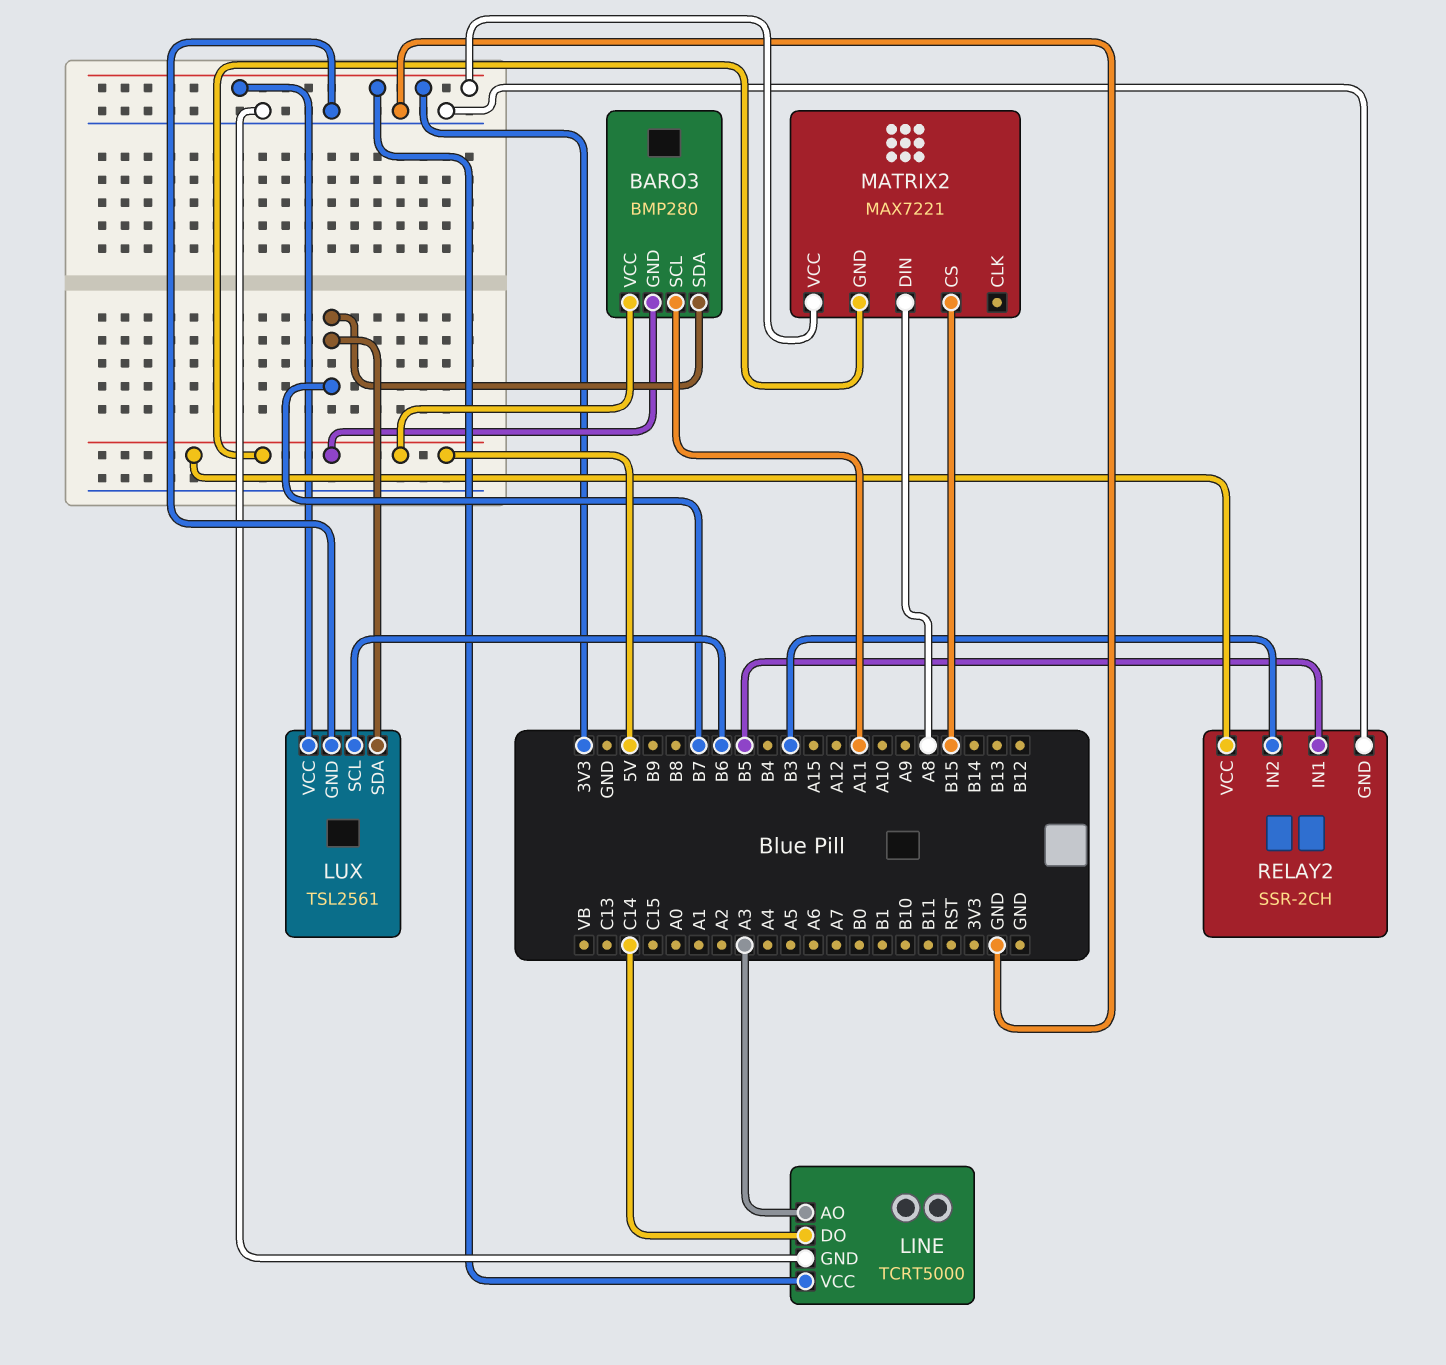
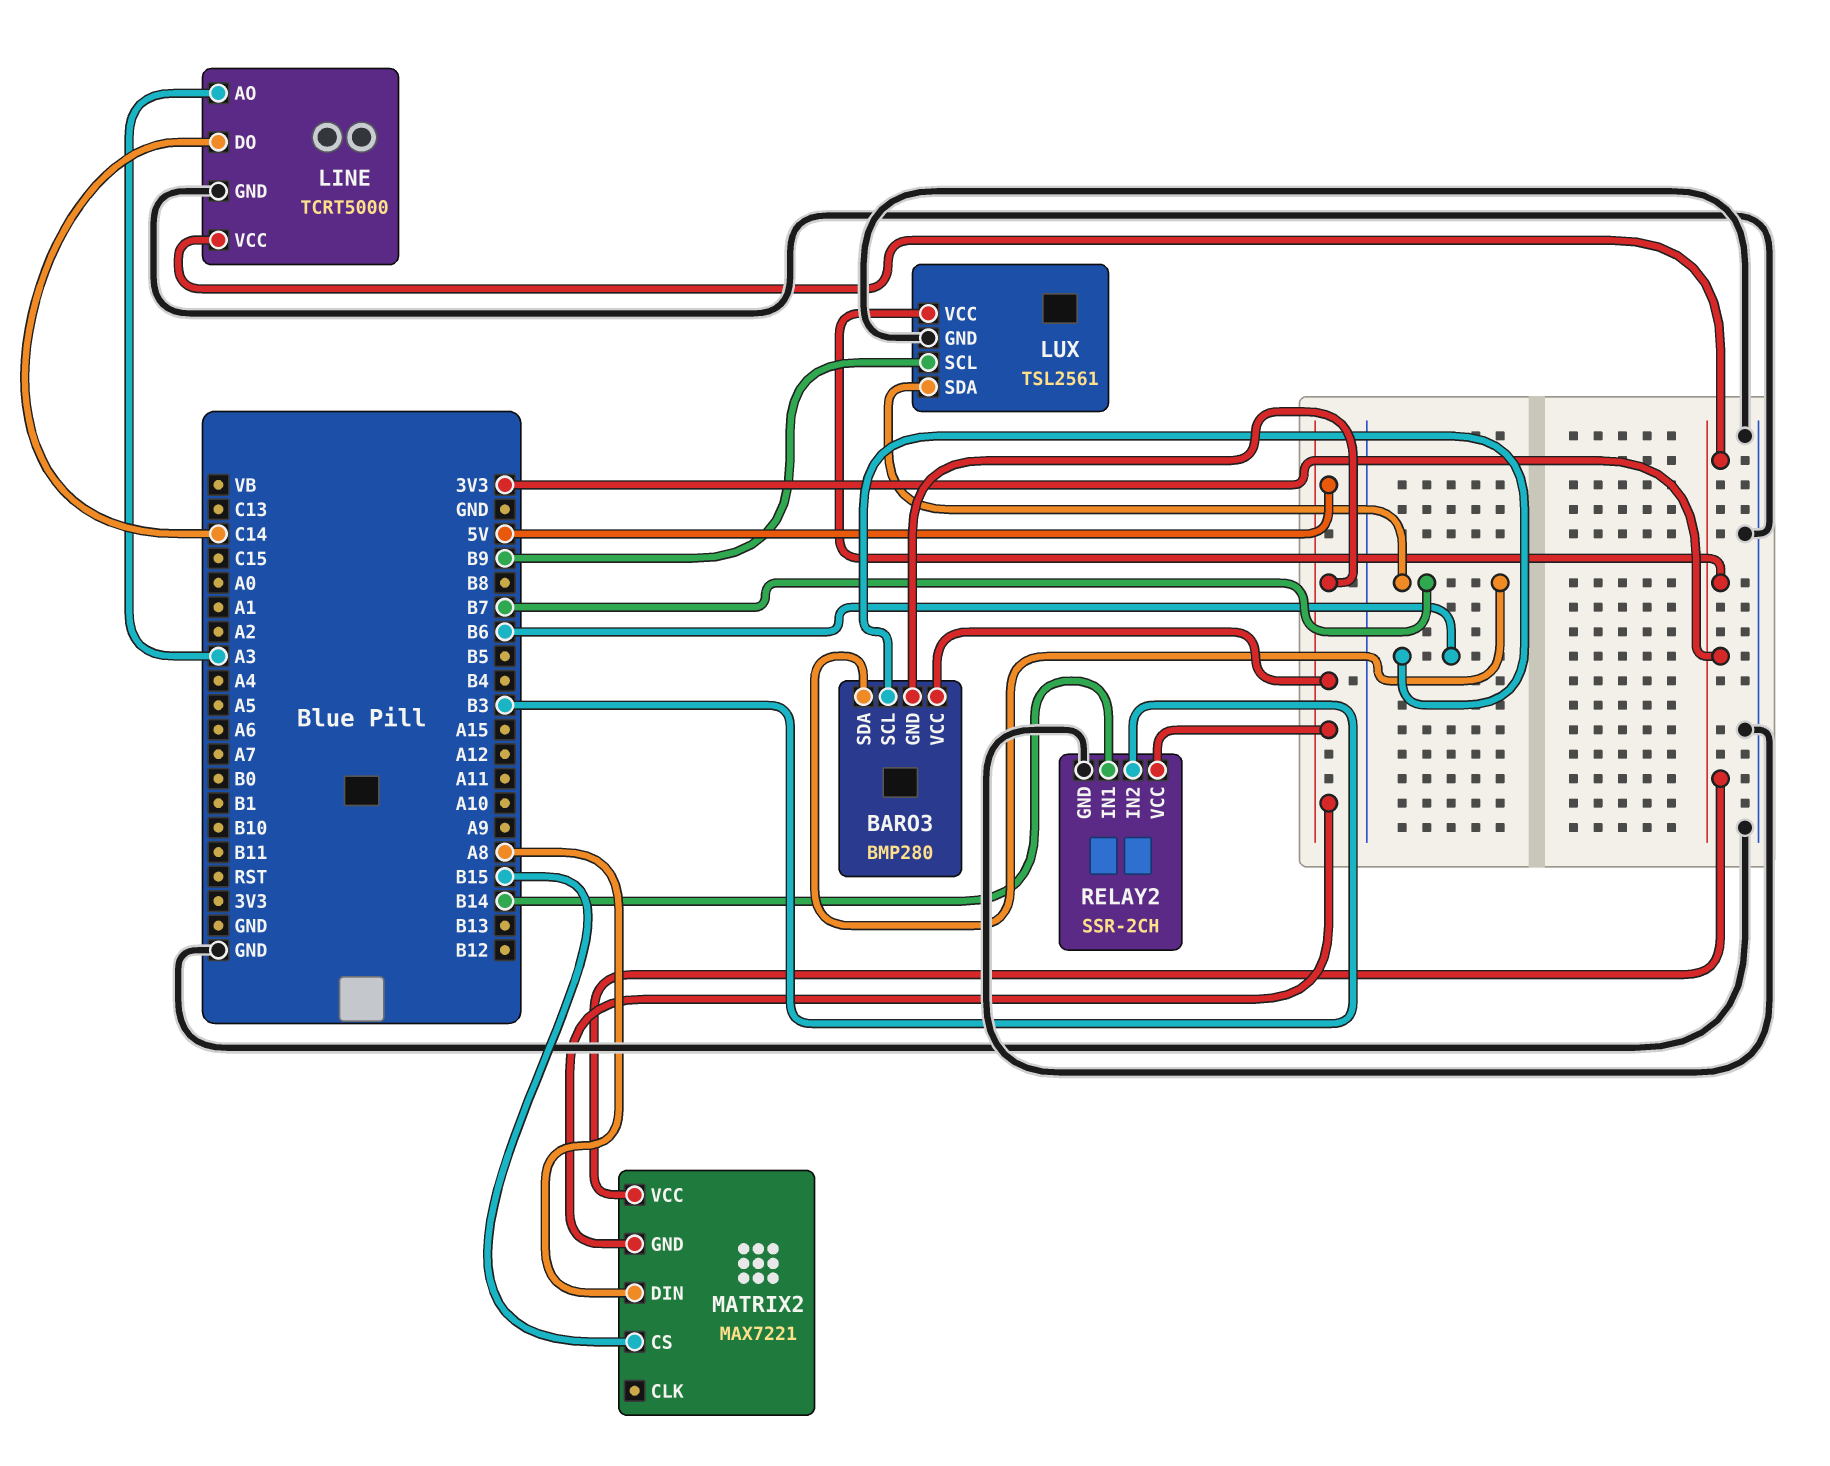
BARO3 pin SCL: A11 -> B6
LUX pin SCL: B6 -> B9
RELAY2 pin IN1: B5 -> B14

